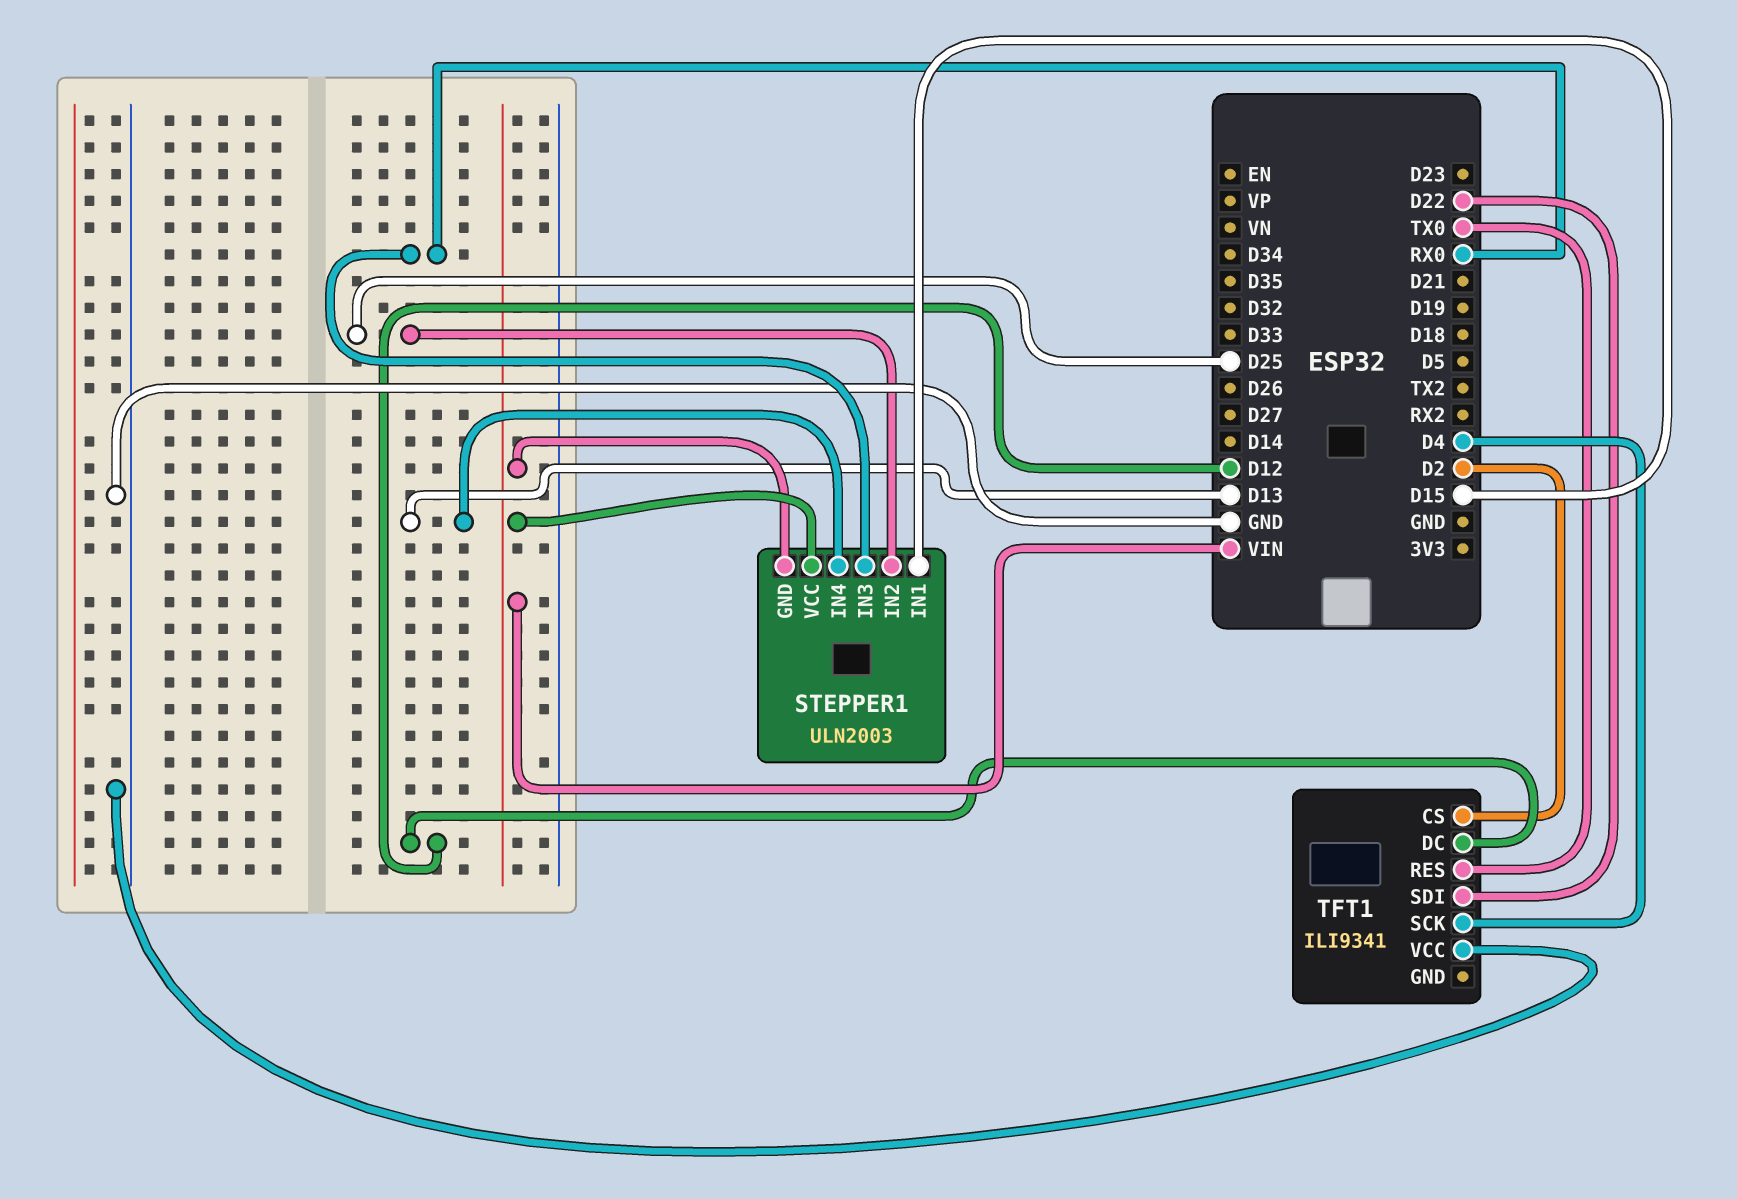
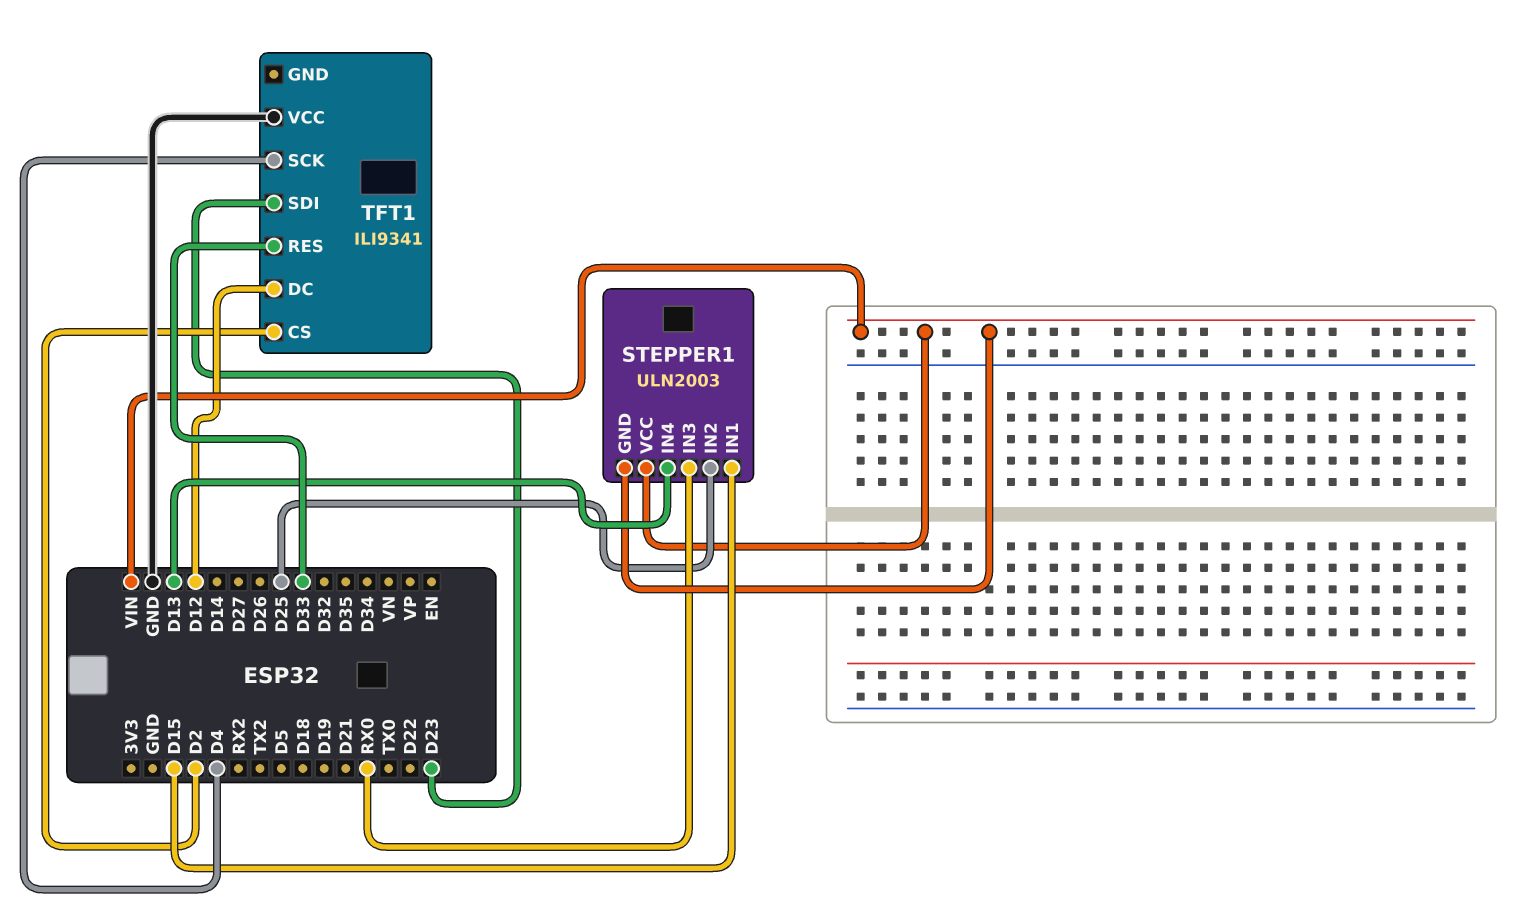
TFT1 pin RES: TX0 -> D33
TFT1 pin SDI: D22 -> D23

